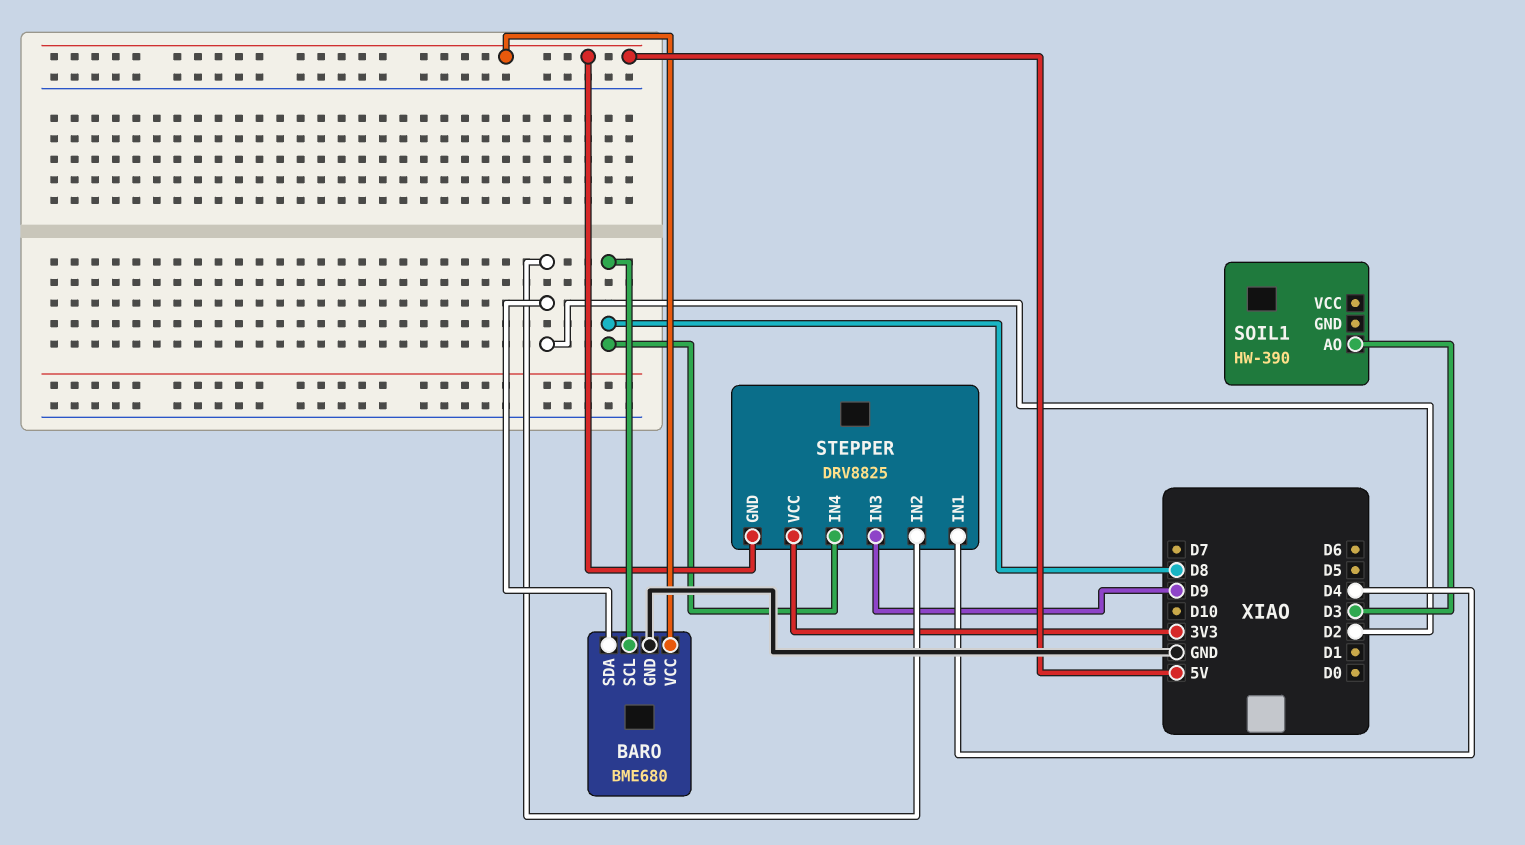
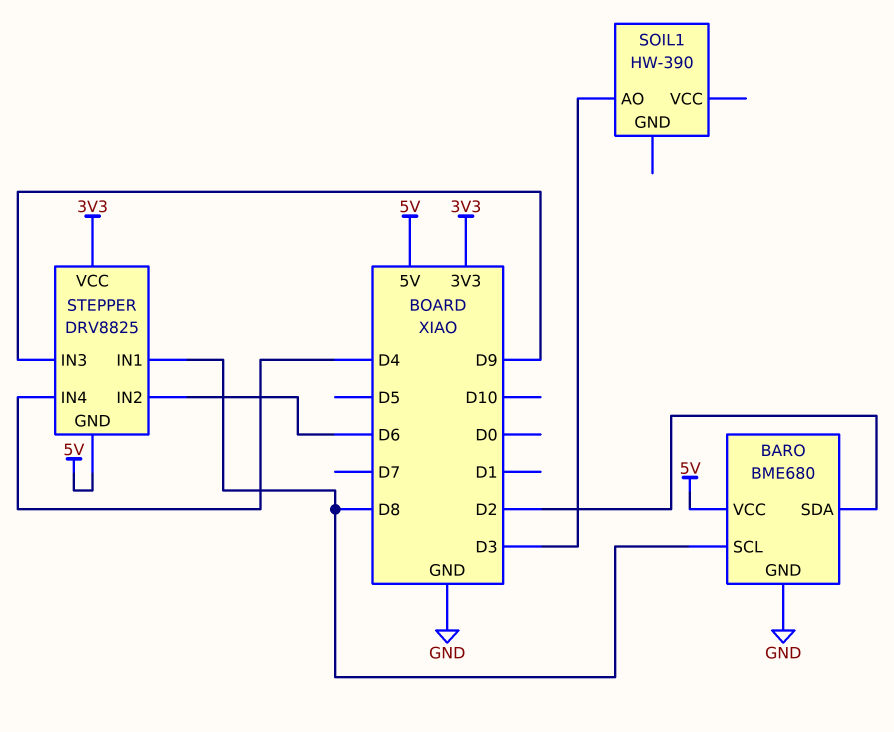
STEPPER pin IN1: D4 -> D8
STEPPER pin IN2: D2 -> D6
STEPPER pin IN4: D8 -> D4

